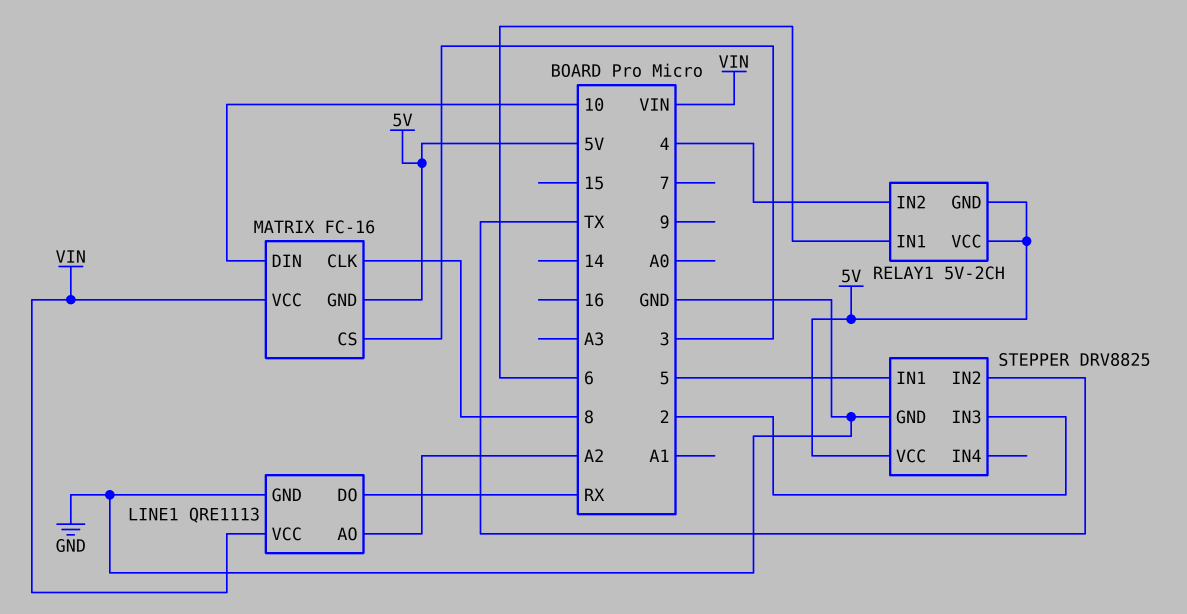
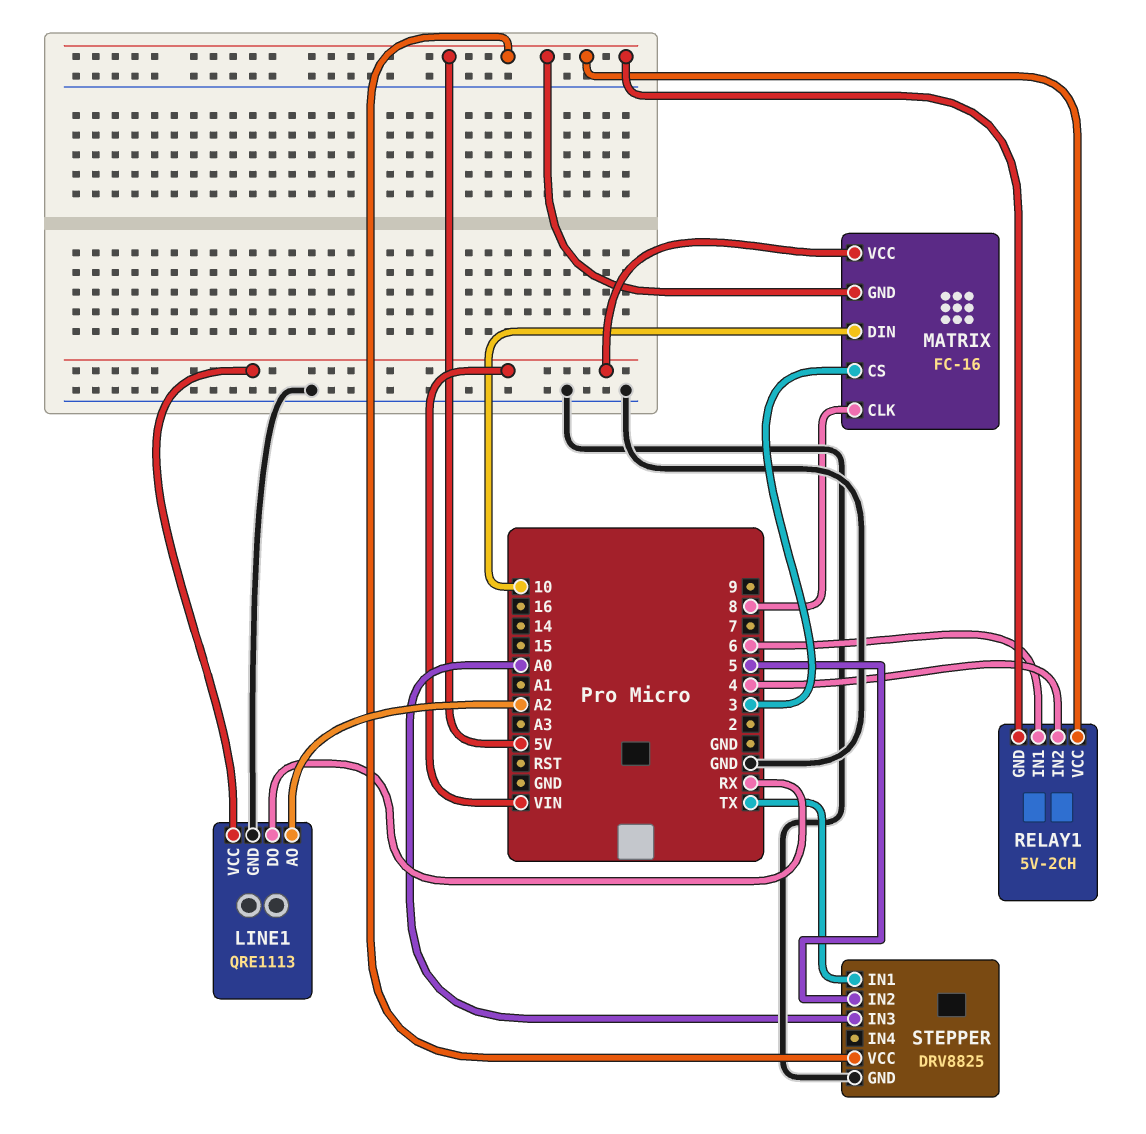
STEPPER pin IN1: 5 -> TX
STEPPER pin IN2: TX -> 5
STEPPER pin IN3: 2 -> A0

